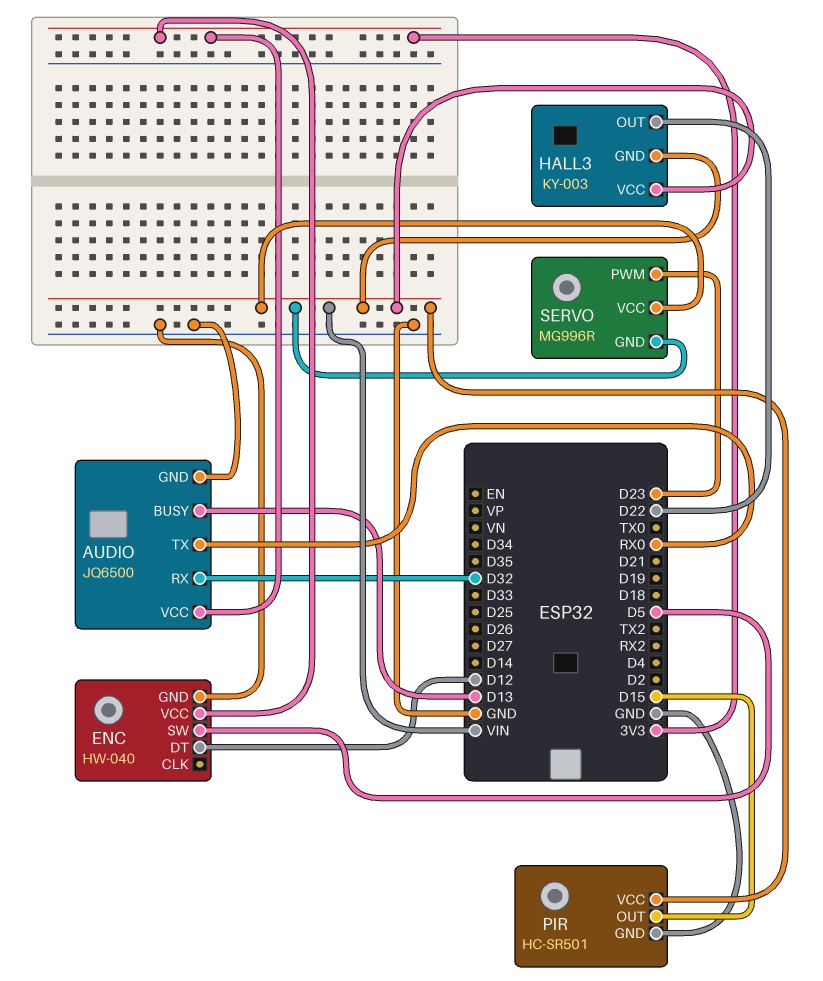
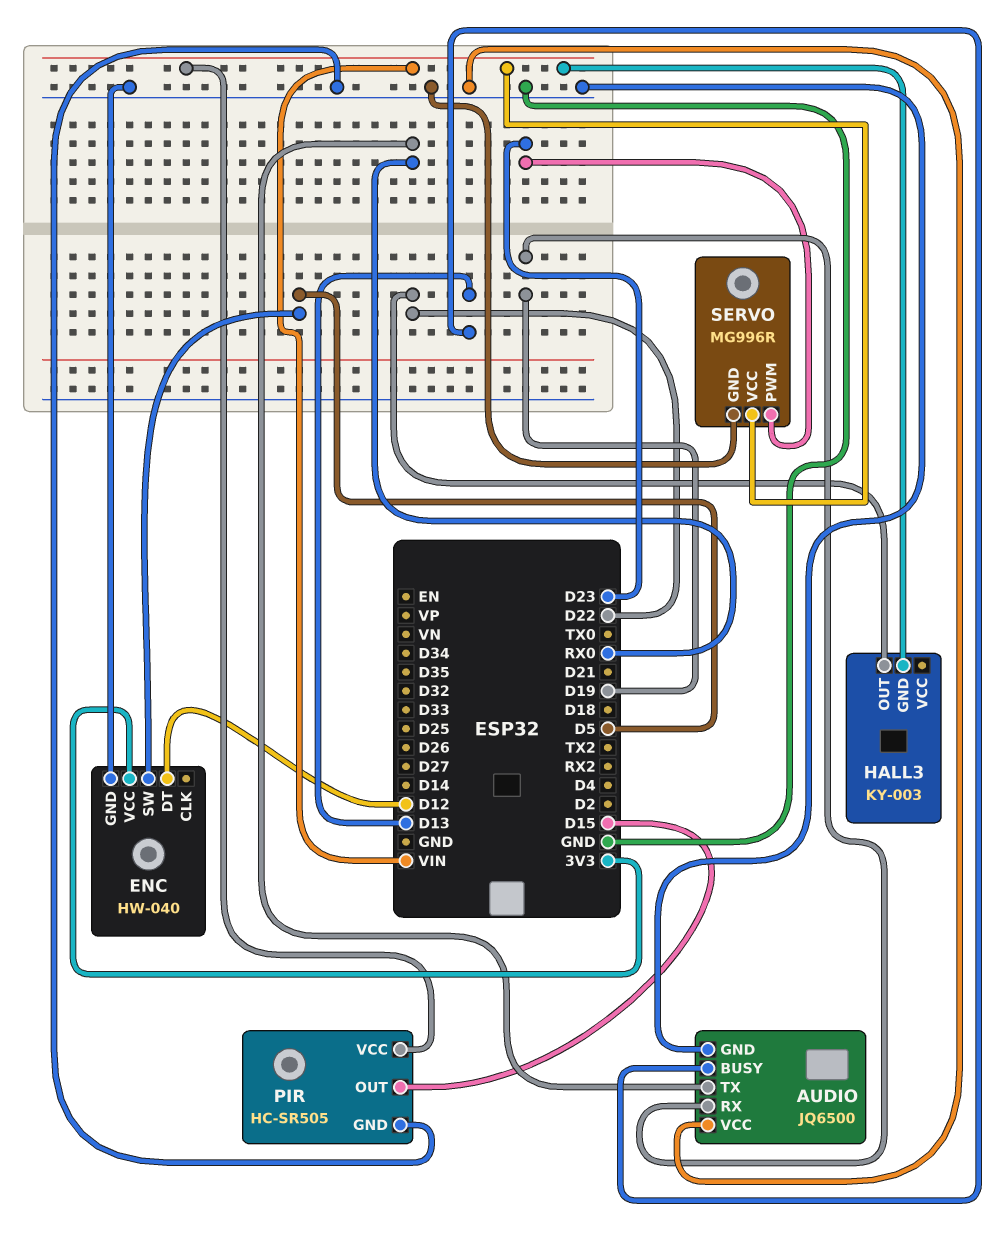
AUDIO pin RX: D32 -> D19
AUDIO pin VCC: 3V3 -> GND
HALL3 pin VCC: VIN -> none
PIR: HC-SR501 -> HC-SR505
SERVO pin GND: VIN -> GND

